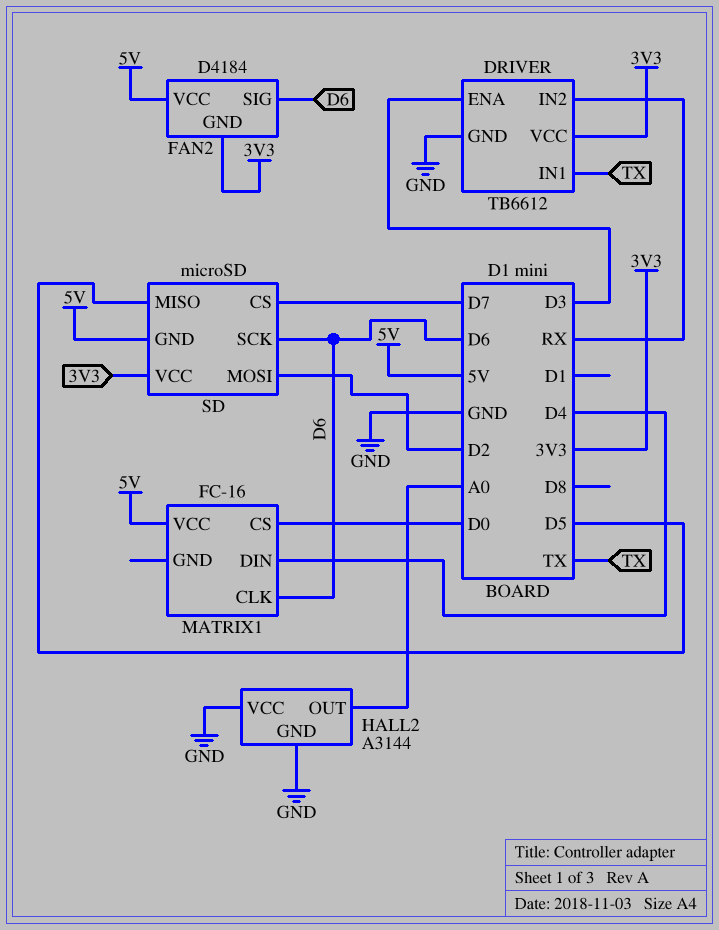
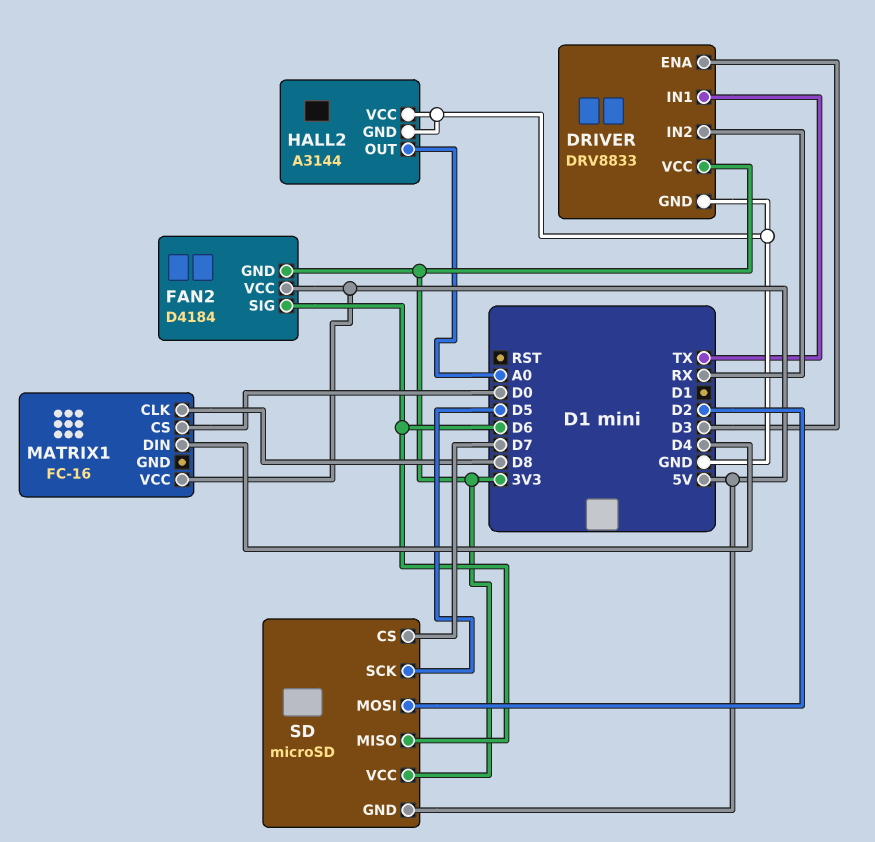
DRIVER: TB6612 -> DRV8833
MATRIX1 pin CLK: D6 -> D8
SD pin MISO: D5 -> D6
SD pin SCK: D6 -> D5

